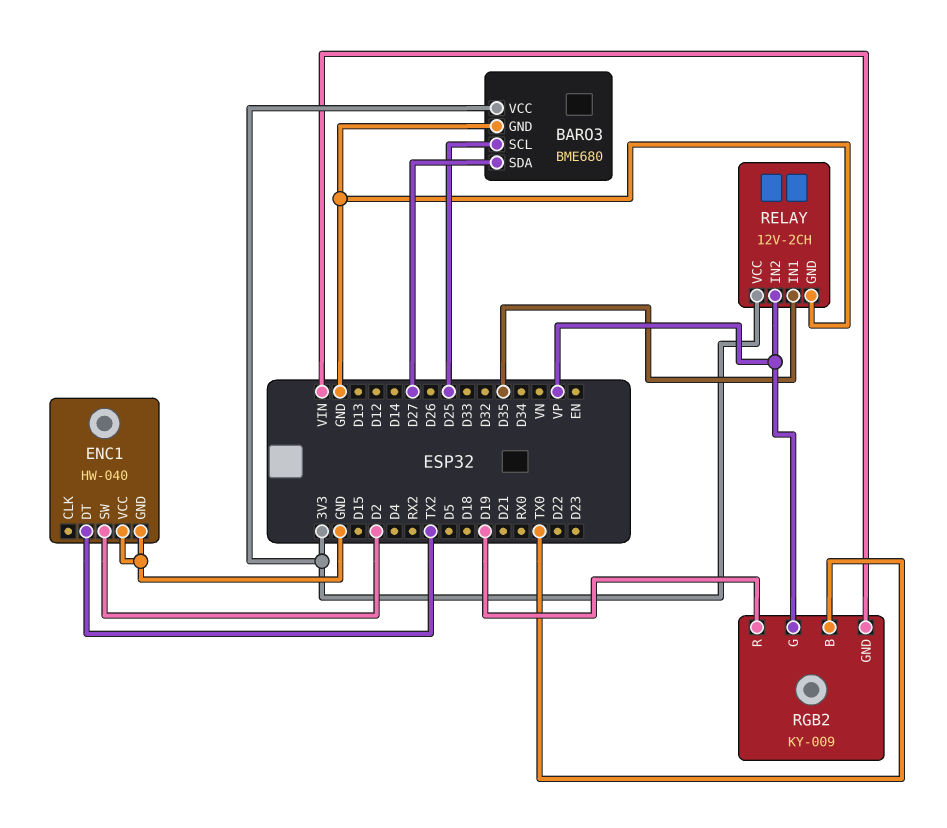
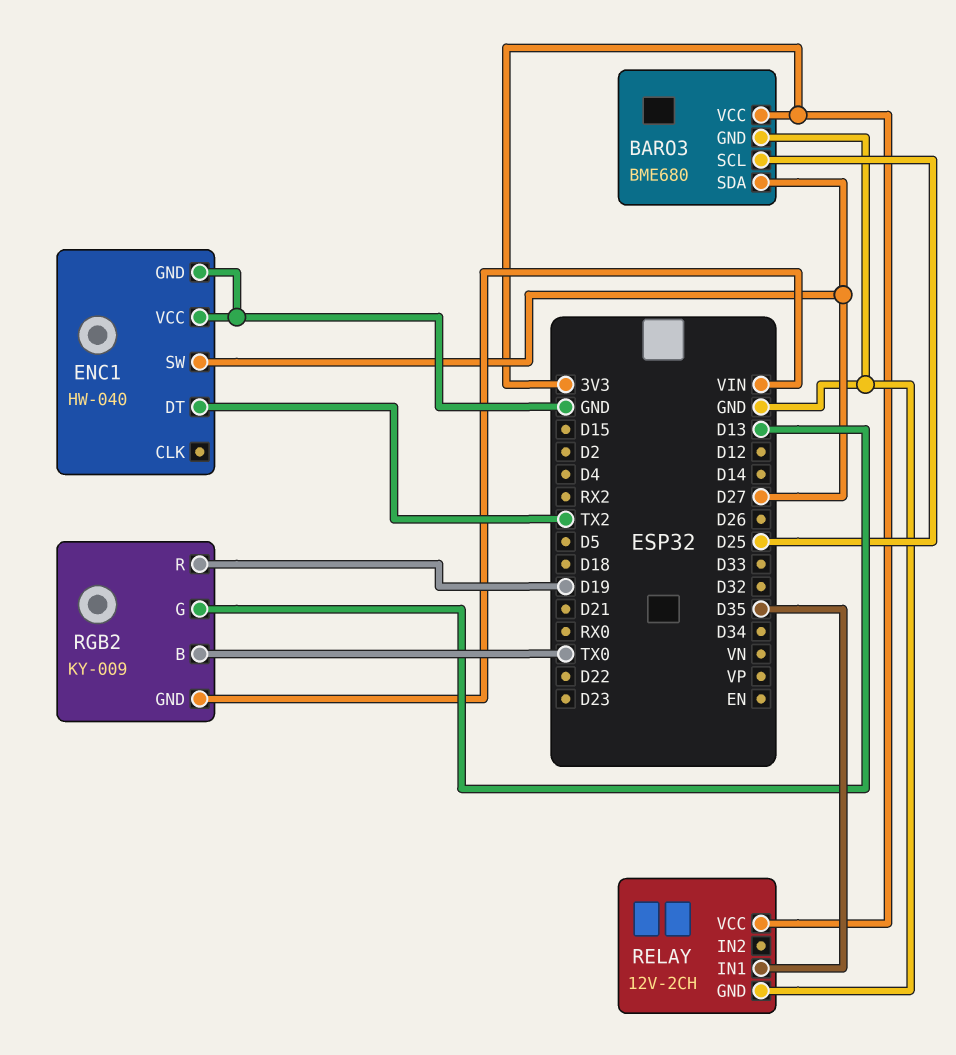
ENC1 pin SW: D2 -> D27
RELAY pin IN2: VP -> none
RGB2 pin G: VP -> D13

